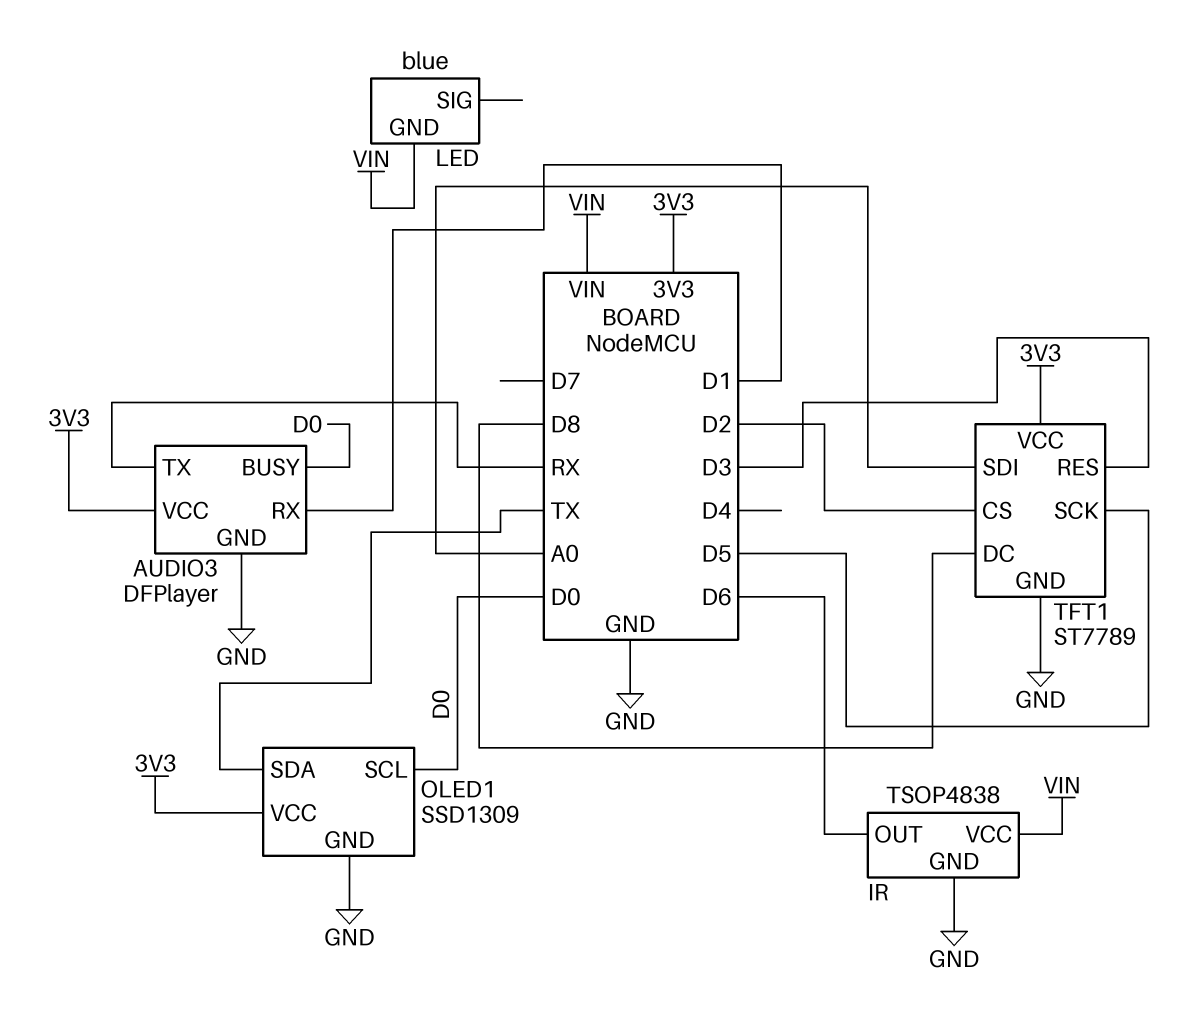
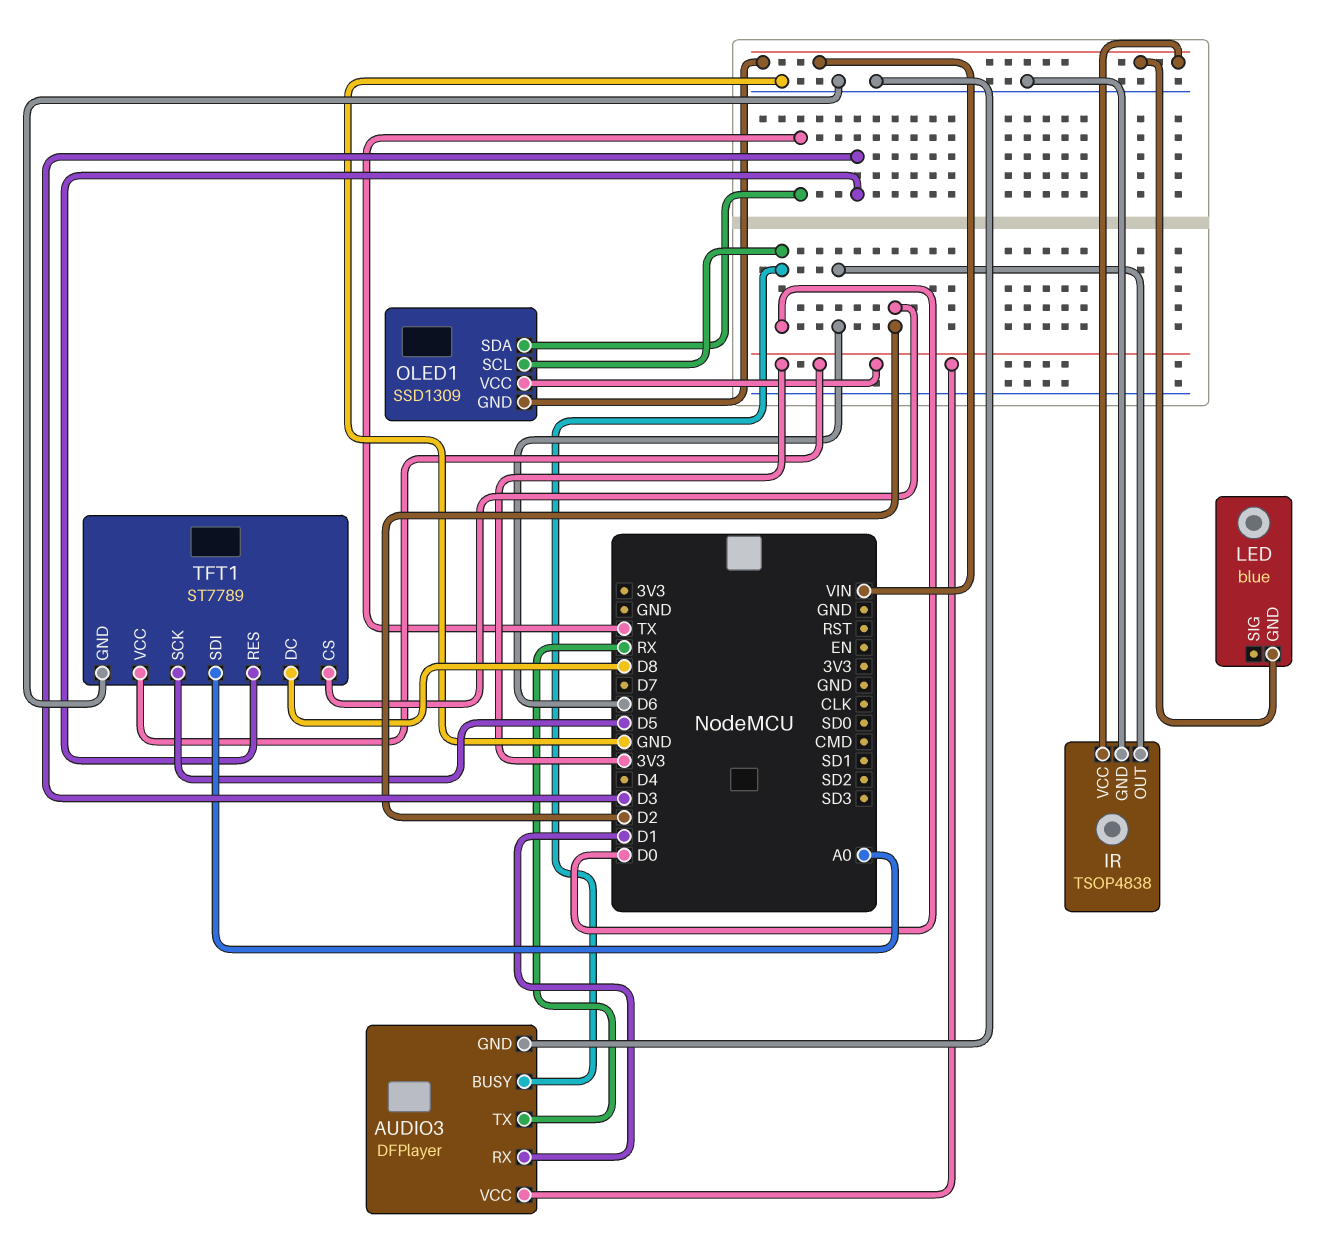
OLED1 pin GND: GND -> VIN

